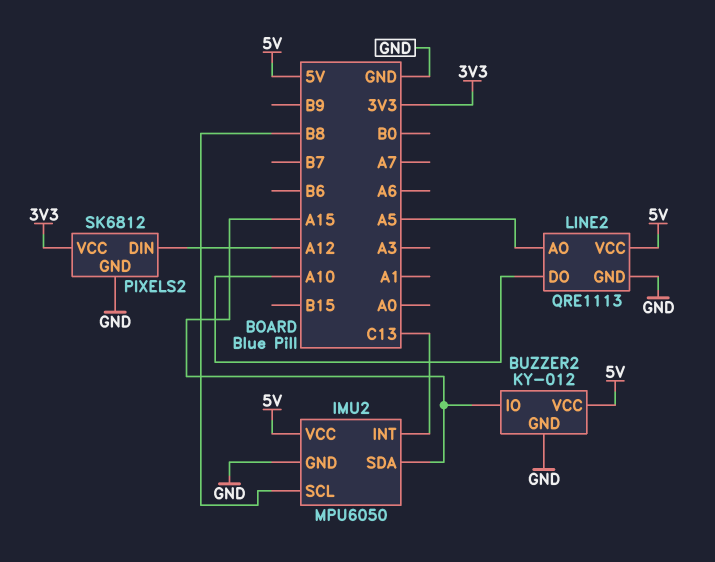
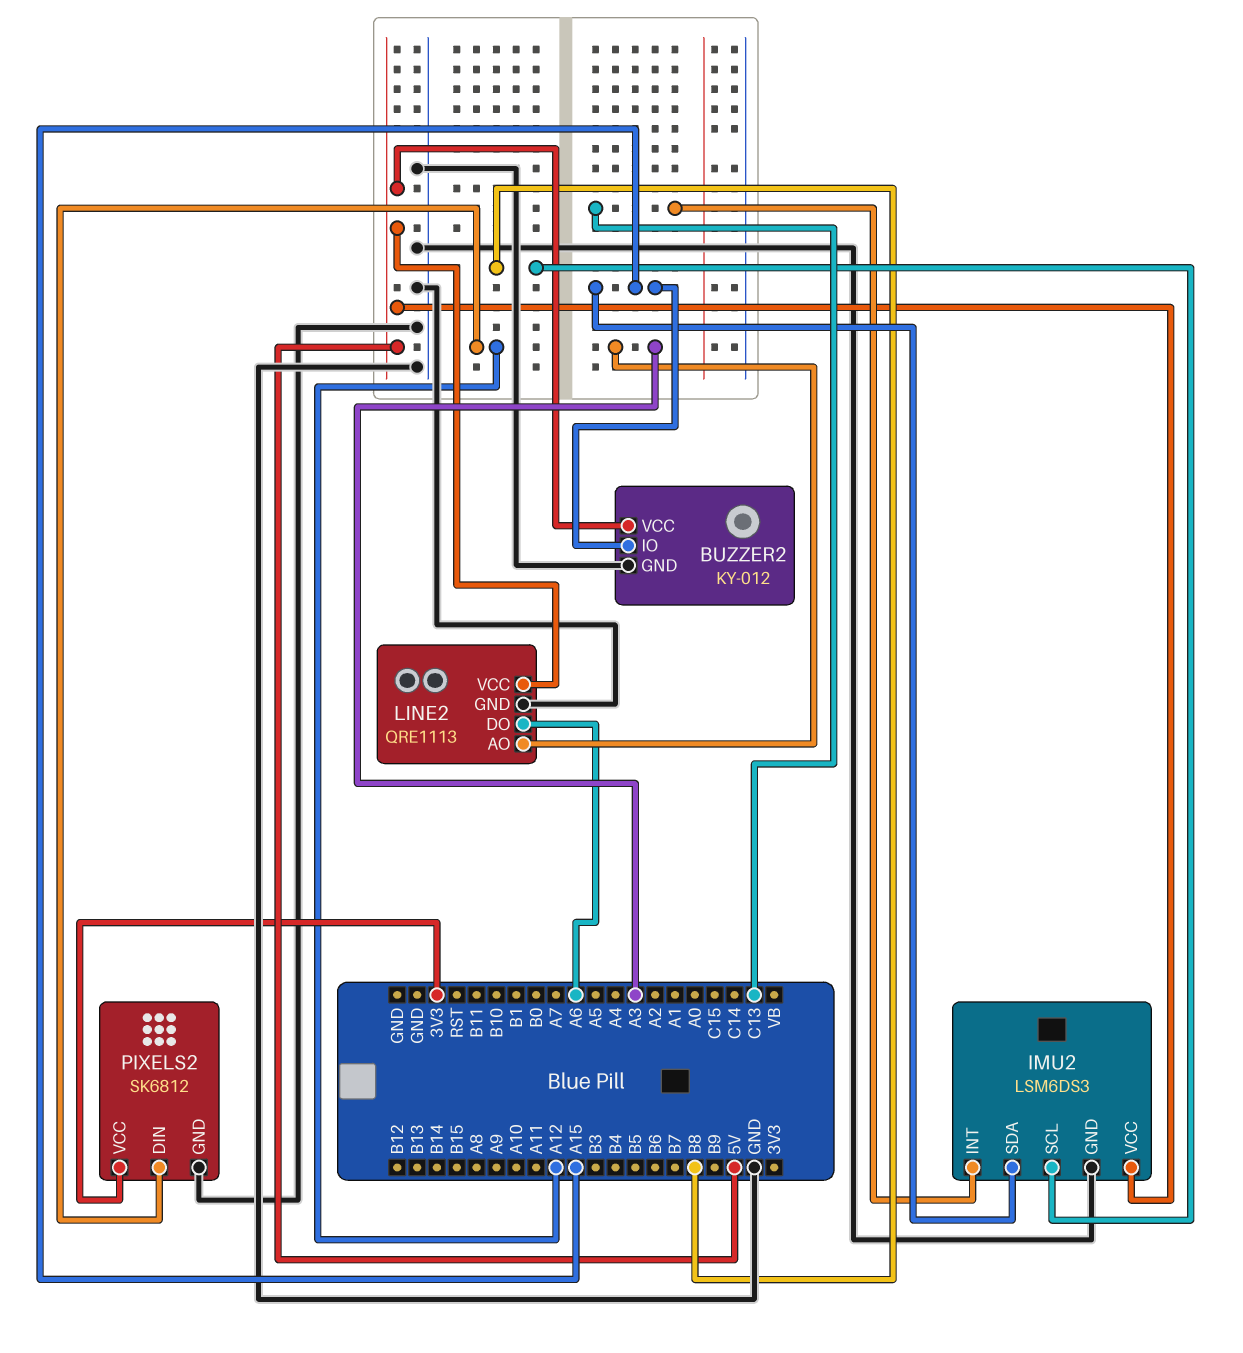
IMU2: MPU6050 -> LSM6DS3
LINE2 pin AO: A5 -> A3
LINE2 pin DO: A10 -> A6

